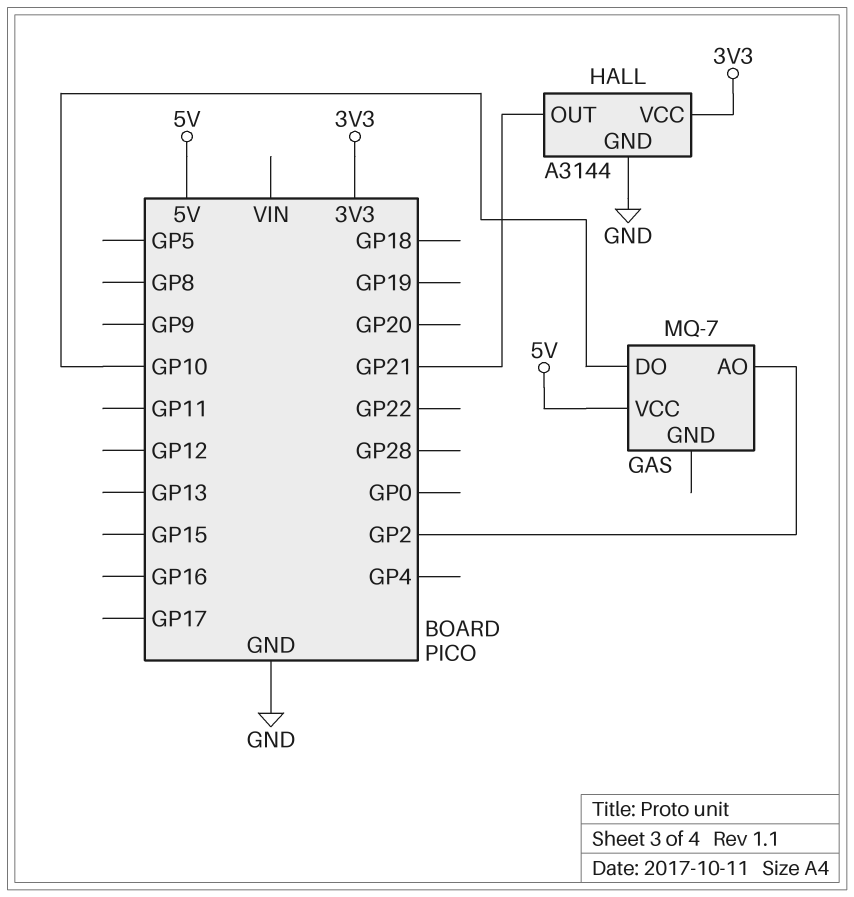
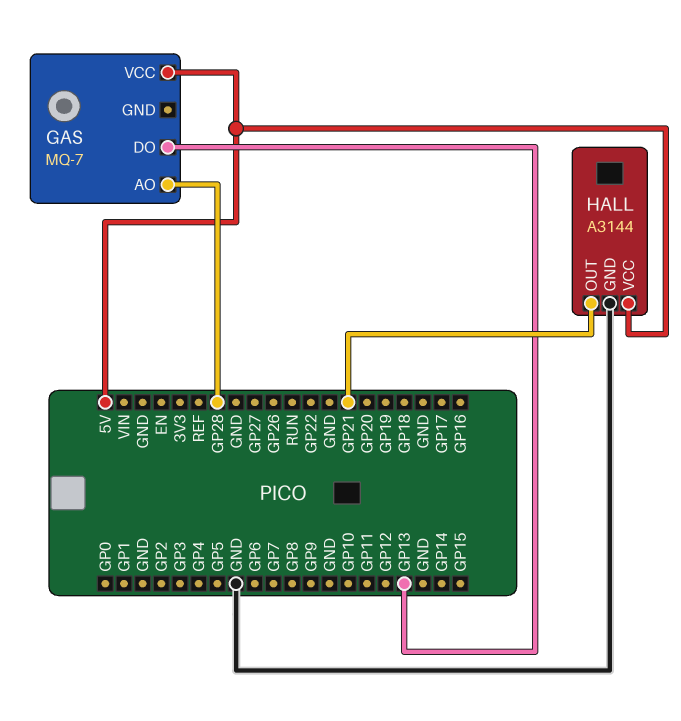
GAS pin AO: GP2 -> GP28
GAS pin DO: GP10 -> GP13
HALL pin VCC: 3V3 -> 5V

